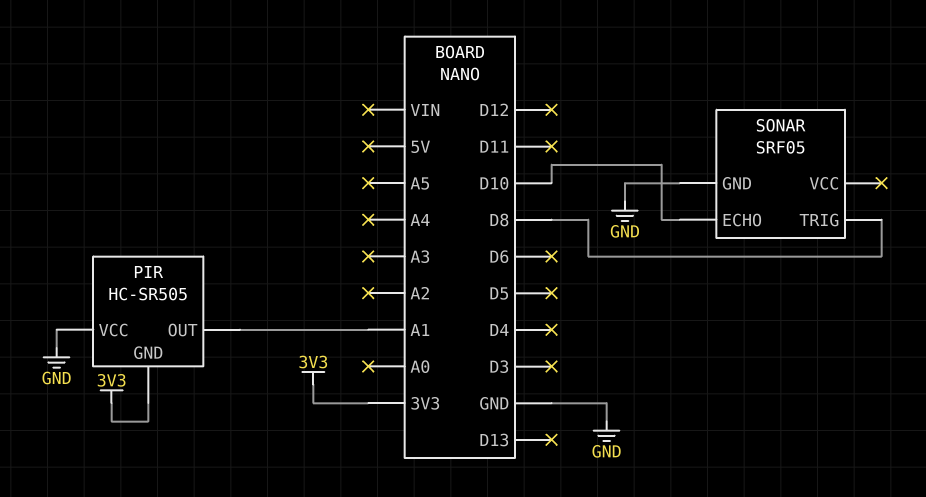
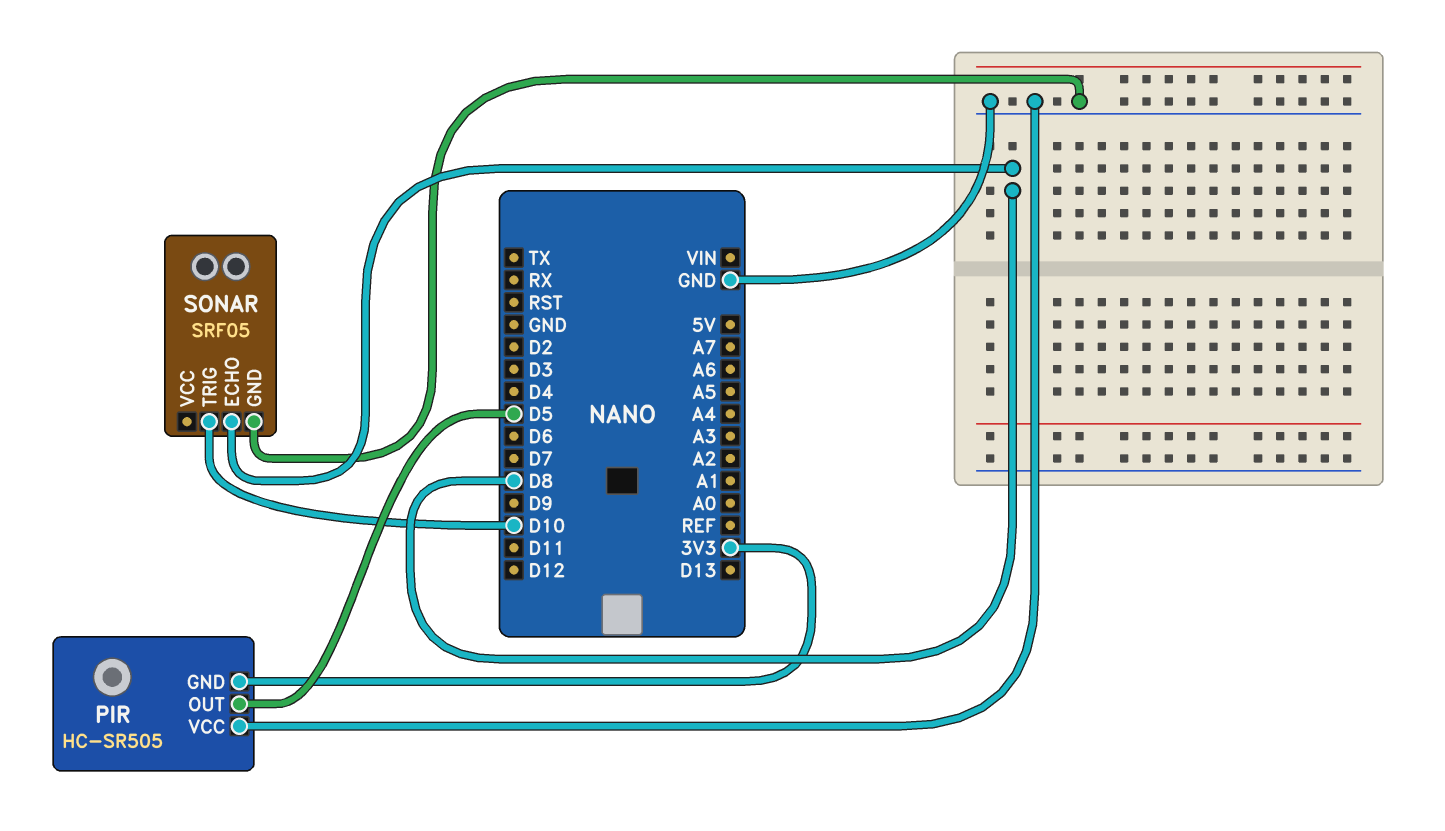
PIR pin OUT: A1 -> D5
SONAR pin ECHO: D10 -> D8
SONAR pin TRIG: D8 -> D10

